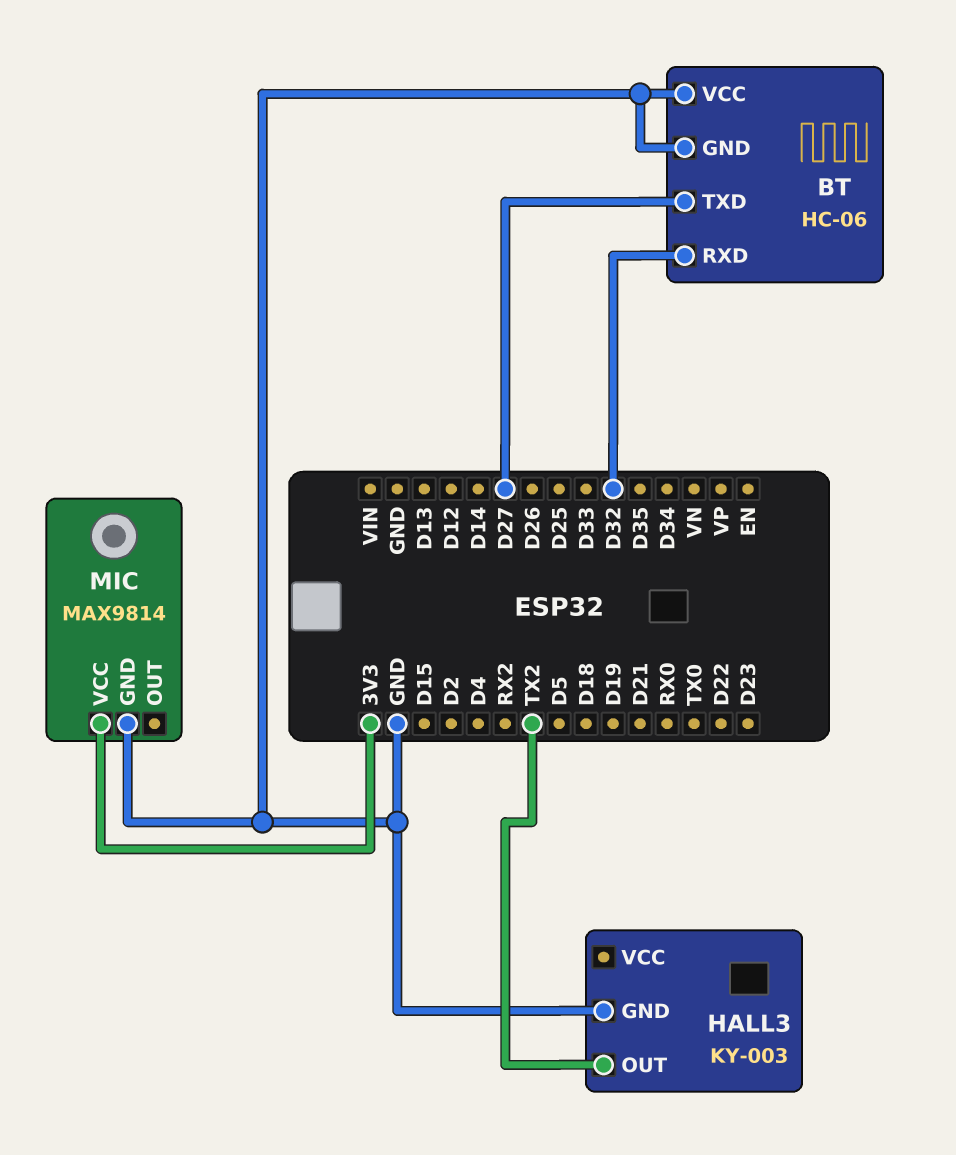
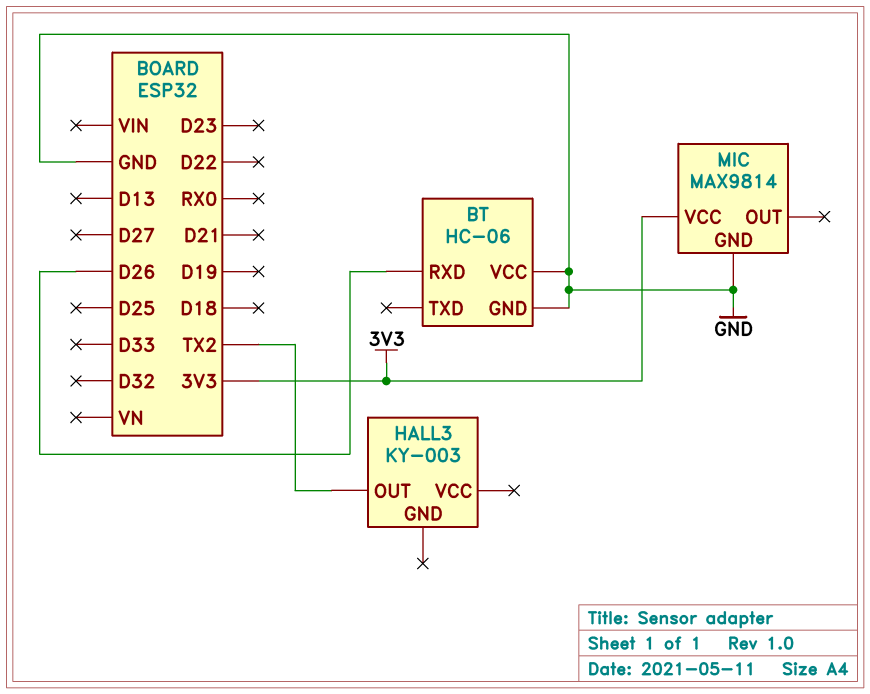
BT pin RXD: D32 -> D26
BT pin TXD: D27 -> none
HALL3 pin GND: GND -> none

